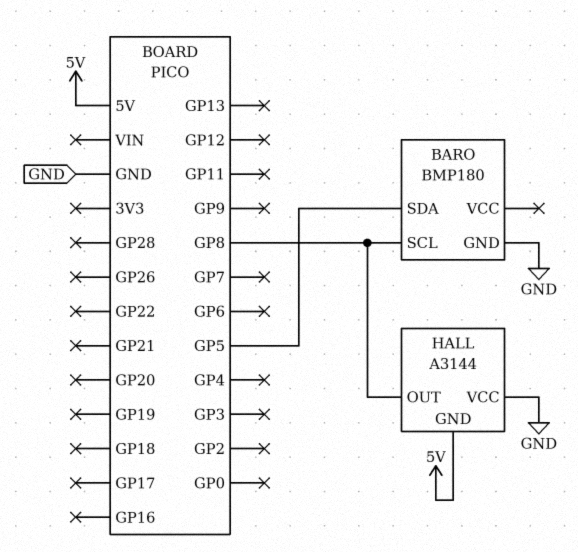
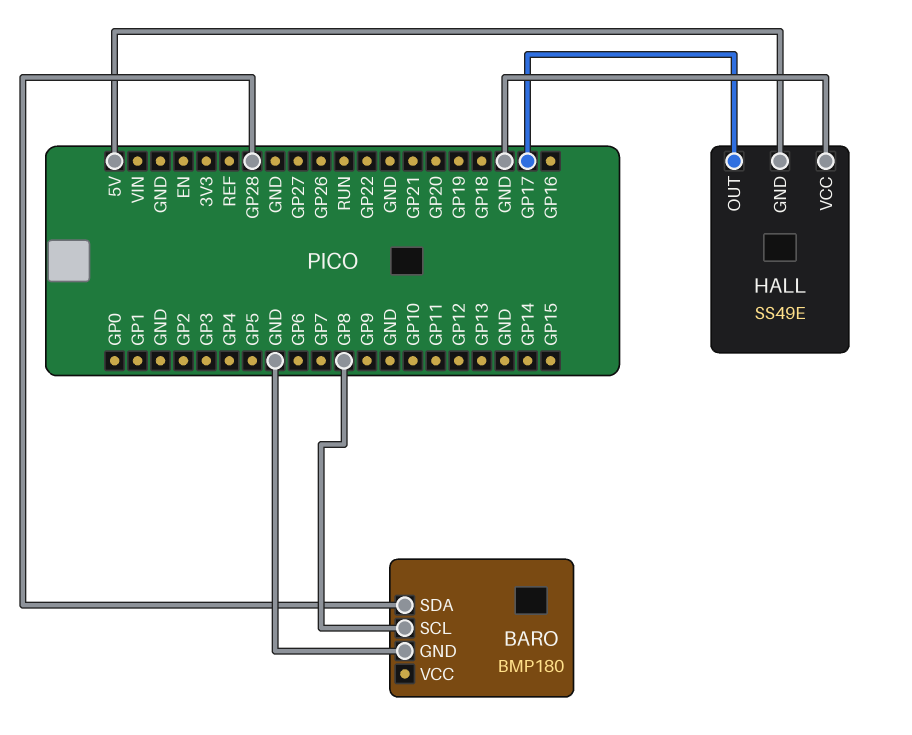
BARO pin SDA: GP5 -> GP28
HALL: A3144 -> SS49E
HALL pin OUT: GP8 -> GP17

